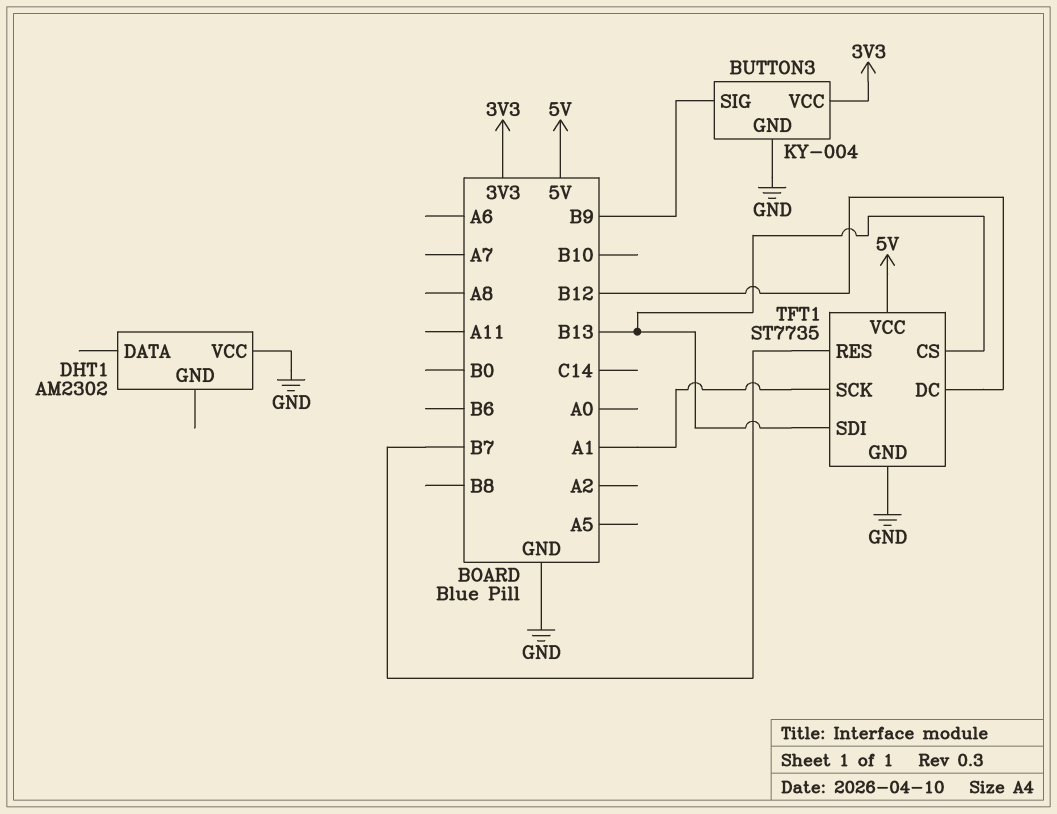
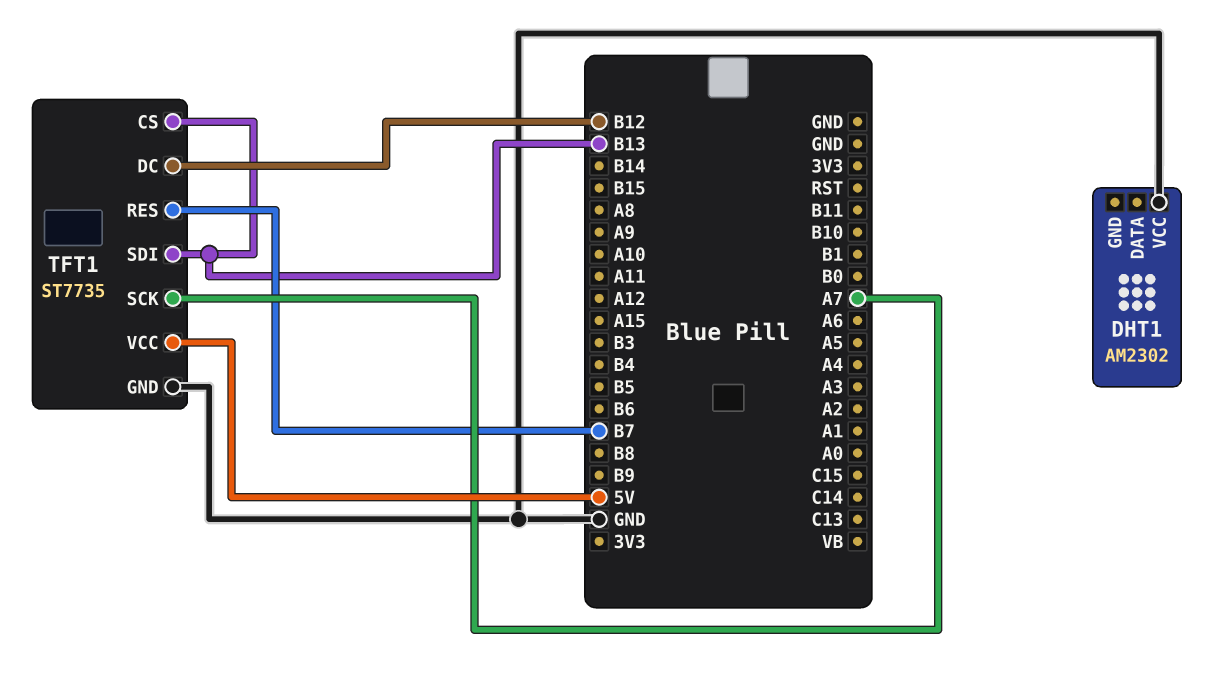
BUTTON3: KY-004 -> none
BUTTON3 pin GND: GND -> none
BUTTON3 pin SIG: B9 -> none
BUTTON3 pin VCC: 3V3 -> none
TFT1 pin SCK: A1 -> A7

